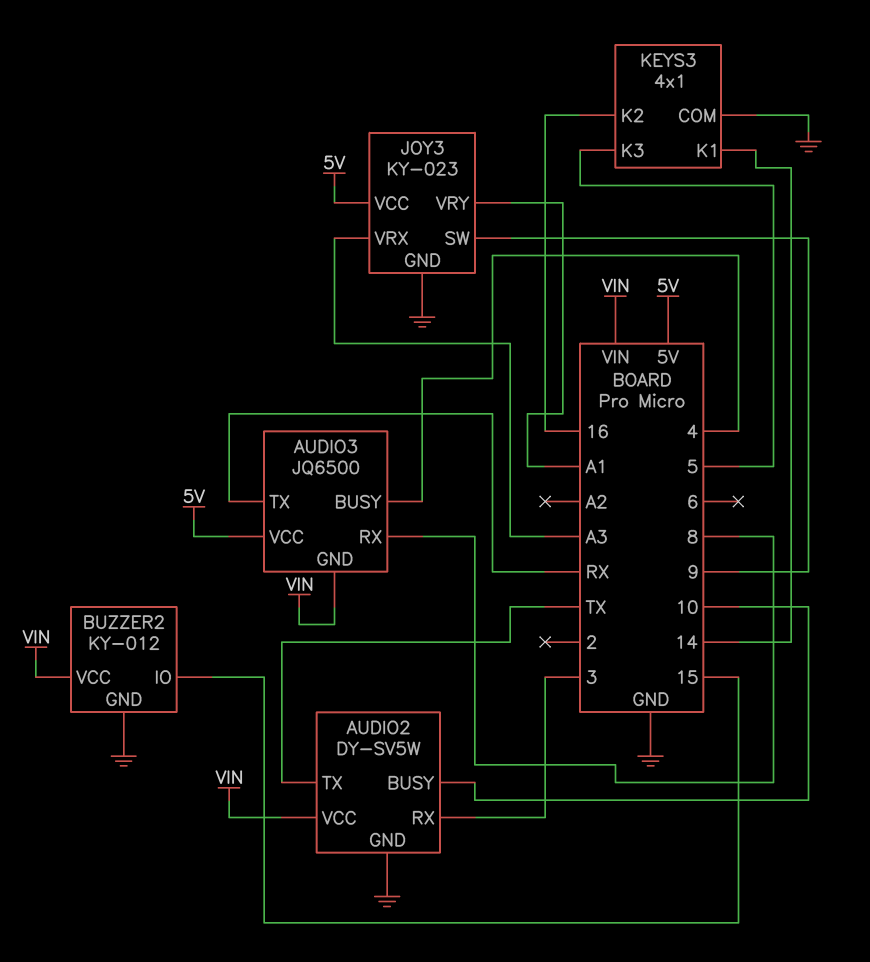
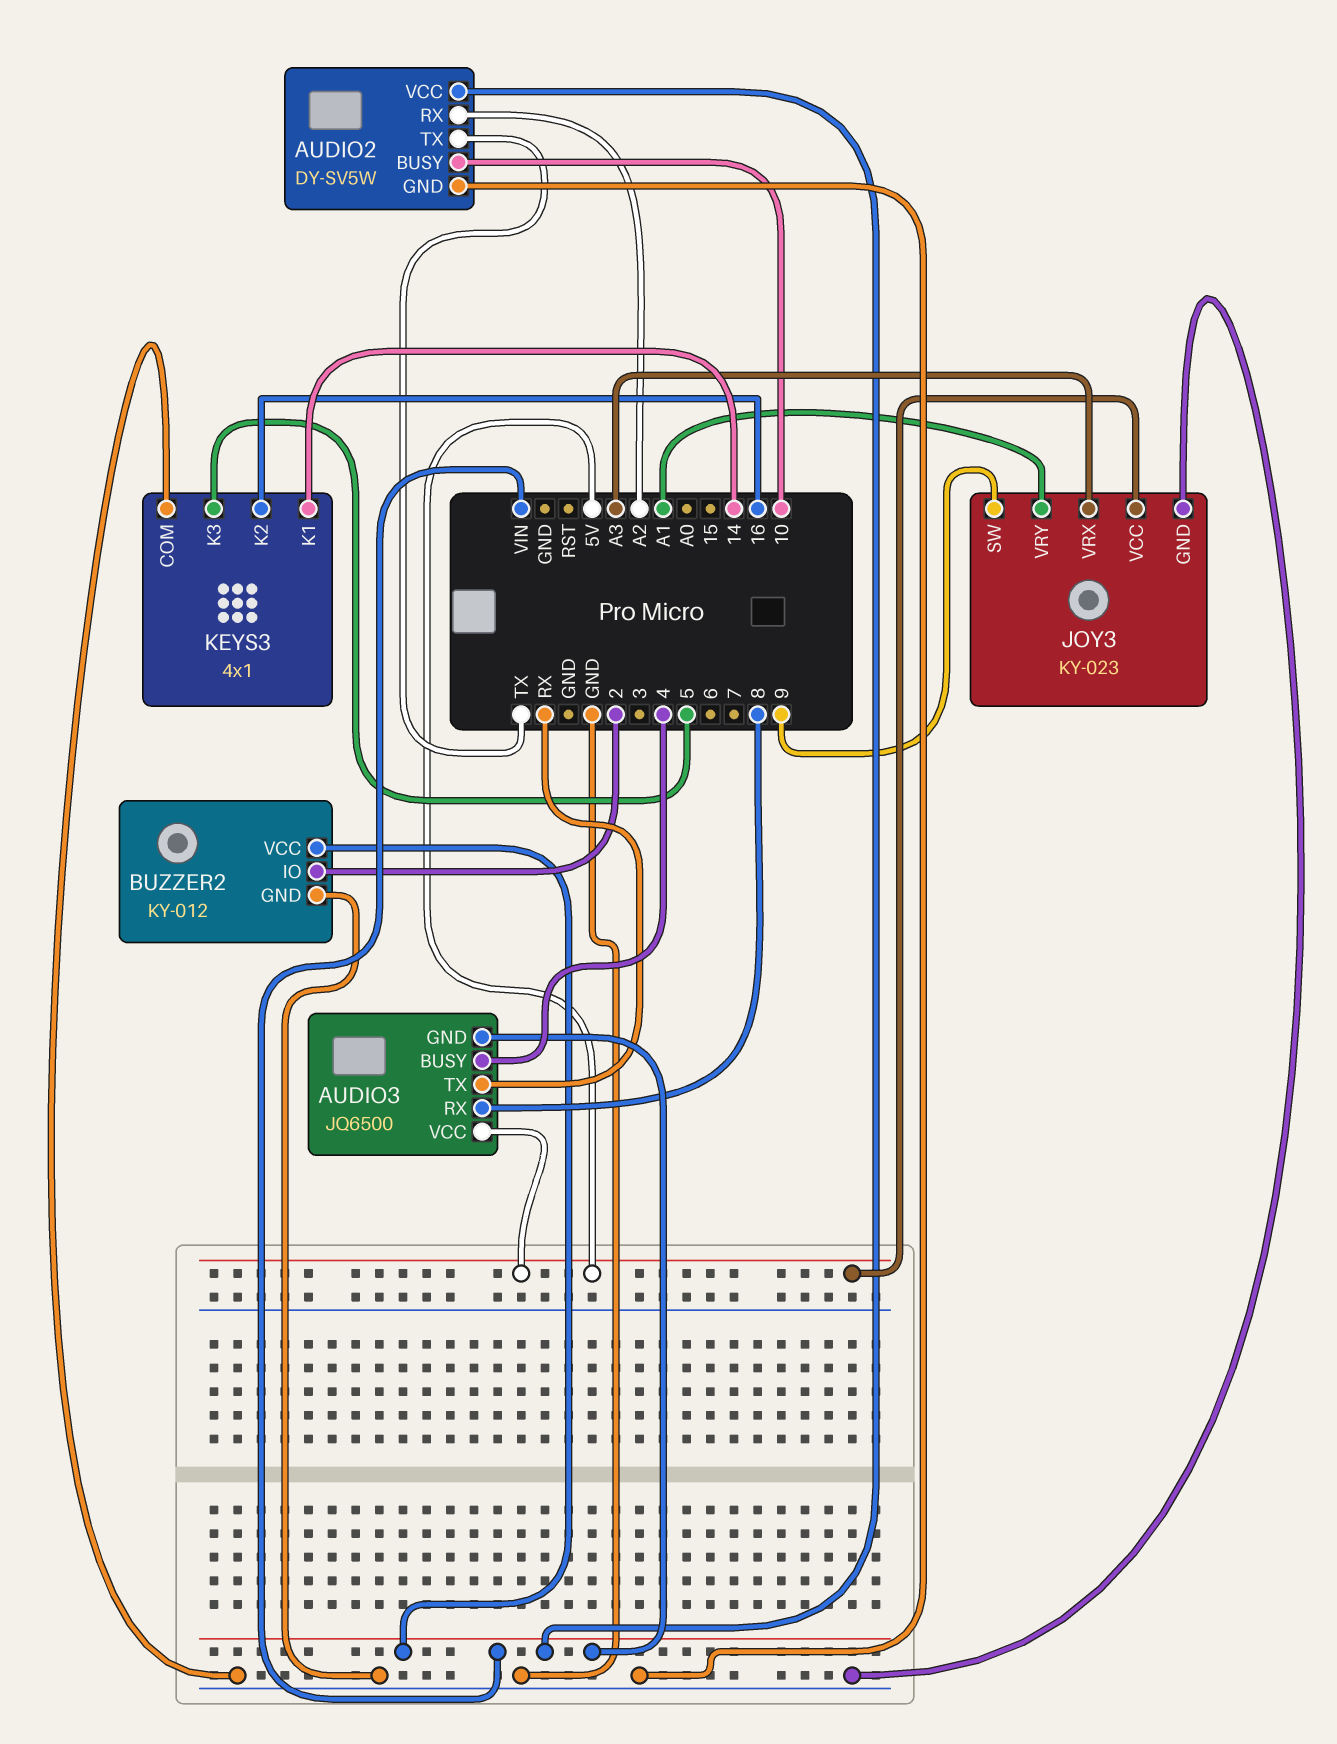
AUDIO2 pin RX: 3 -> A2
BUZZER2 pin IO: 15 -> 2

